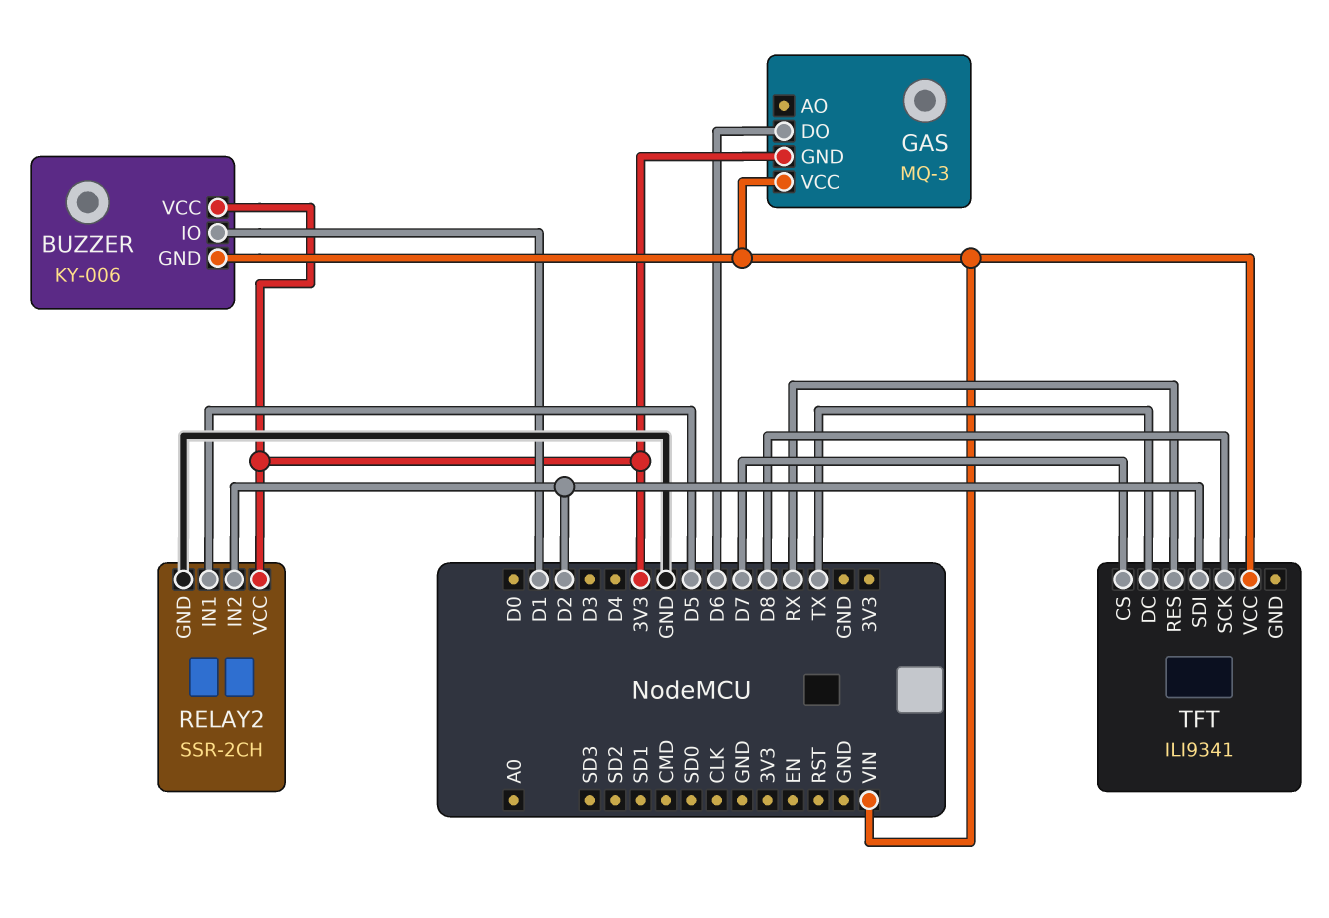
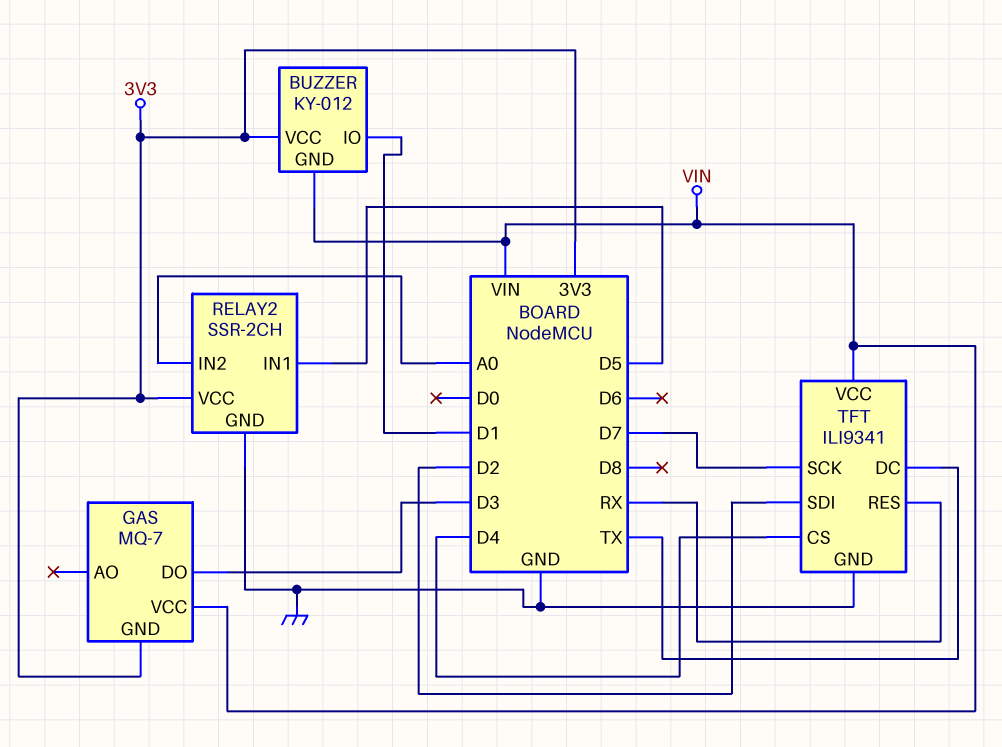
BUZZER: KY-006 -> KY-012
GAS: MQ-3 -> MQ-7
GAS pin DO: D6 -> D3
RELAY2 pin IN2: D2 -> A0
TFT pin CS: D7 -> D4
TFT pin GND: none -> GND
TFT pin SCK: D8 -> D7

